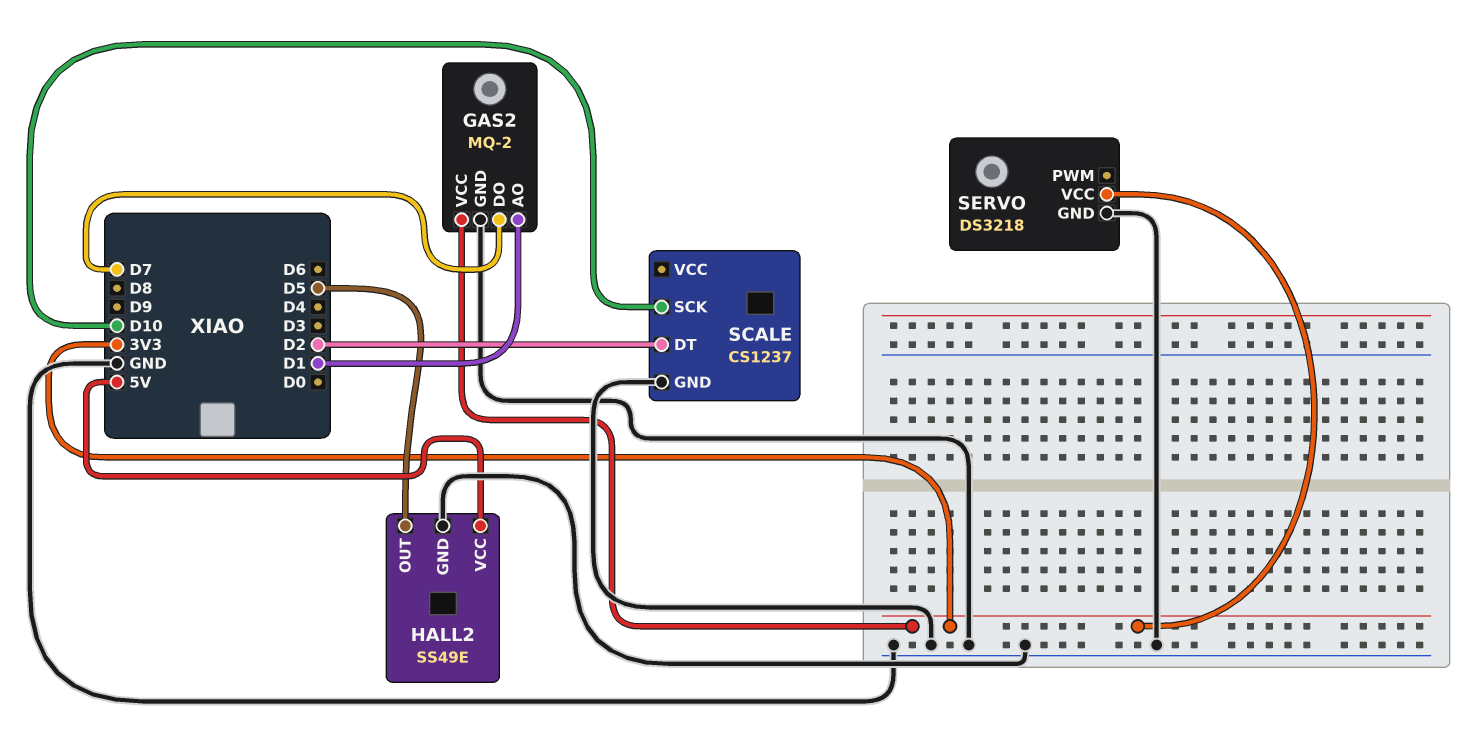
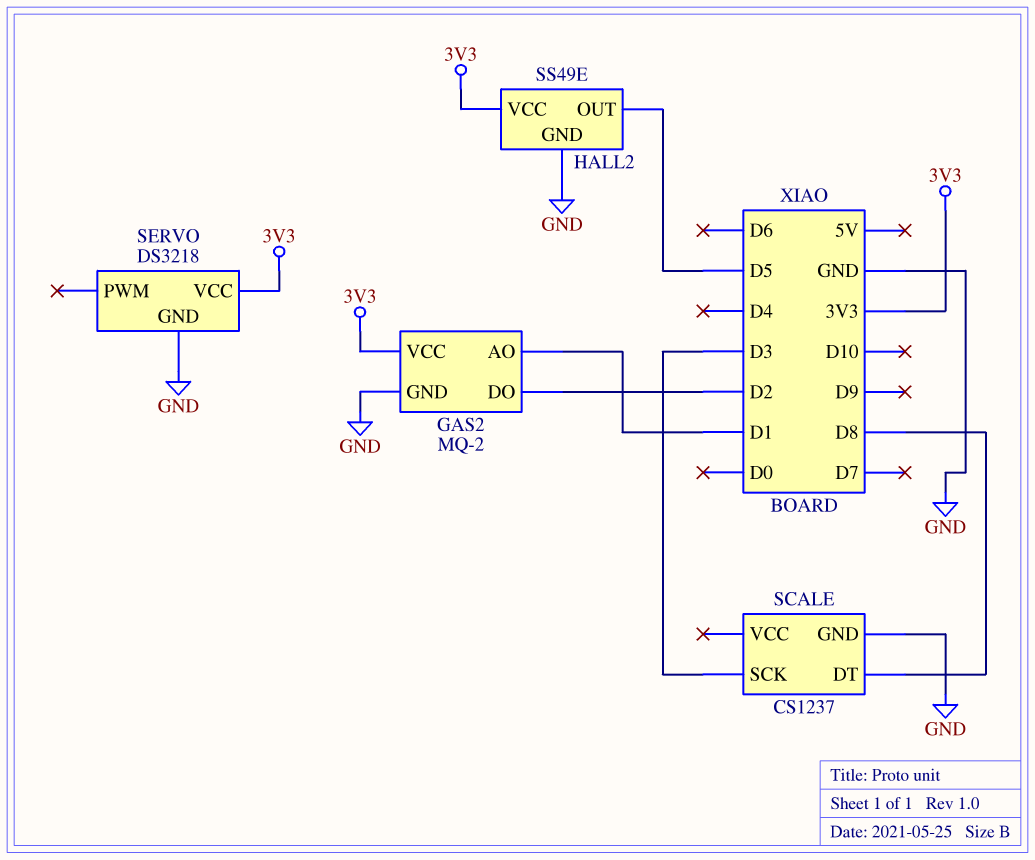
GAS2 pin DO: D7 -> D2
HALL2 pin VCC: 5V -> 3V3
SCALE pin DT: D2 -> D8
SCALE pin SCK: D10 -> D3

